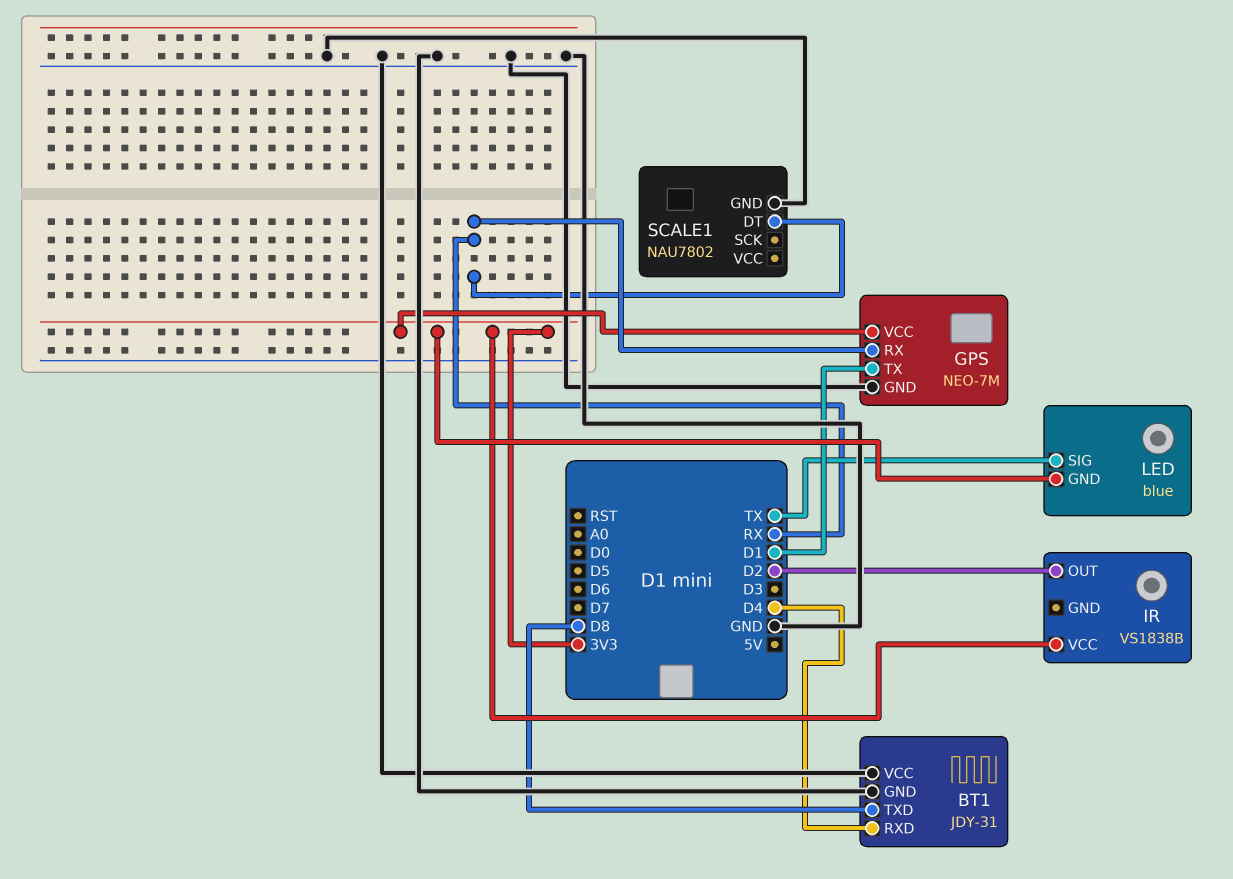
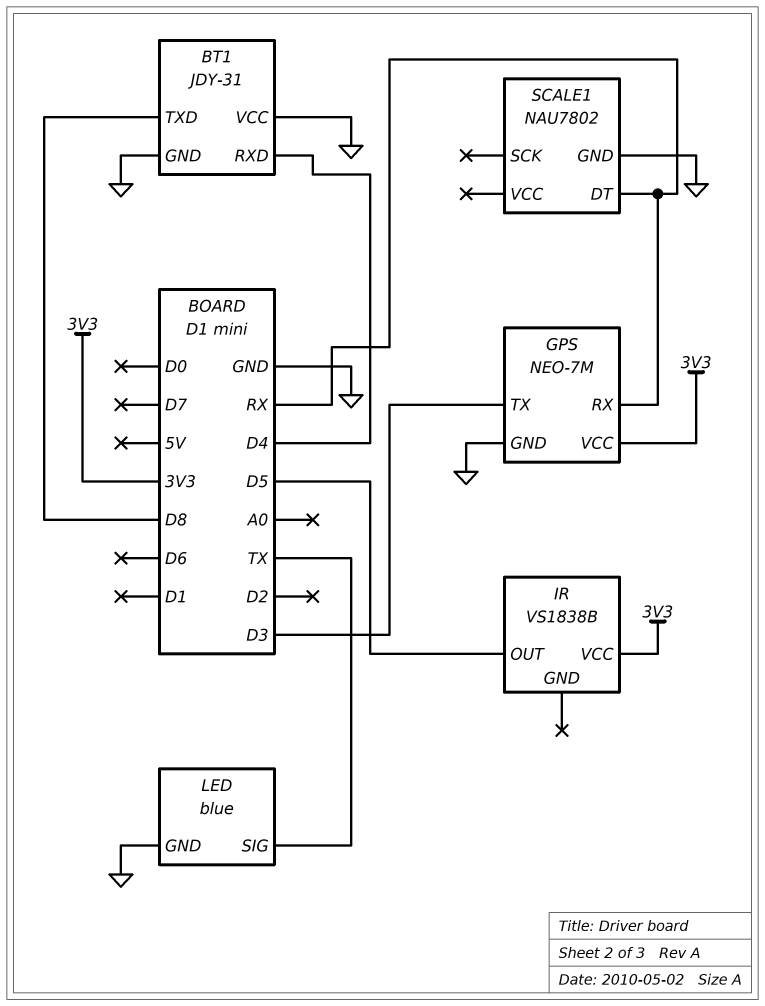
GPS pin TX: D1 -> D3
IR pin OUT: D2 -> D5
LED pin GND: 3V3 -> GND

